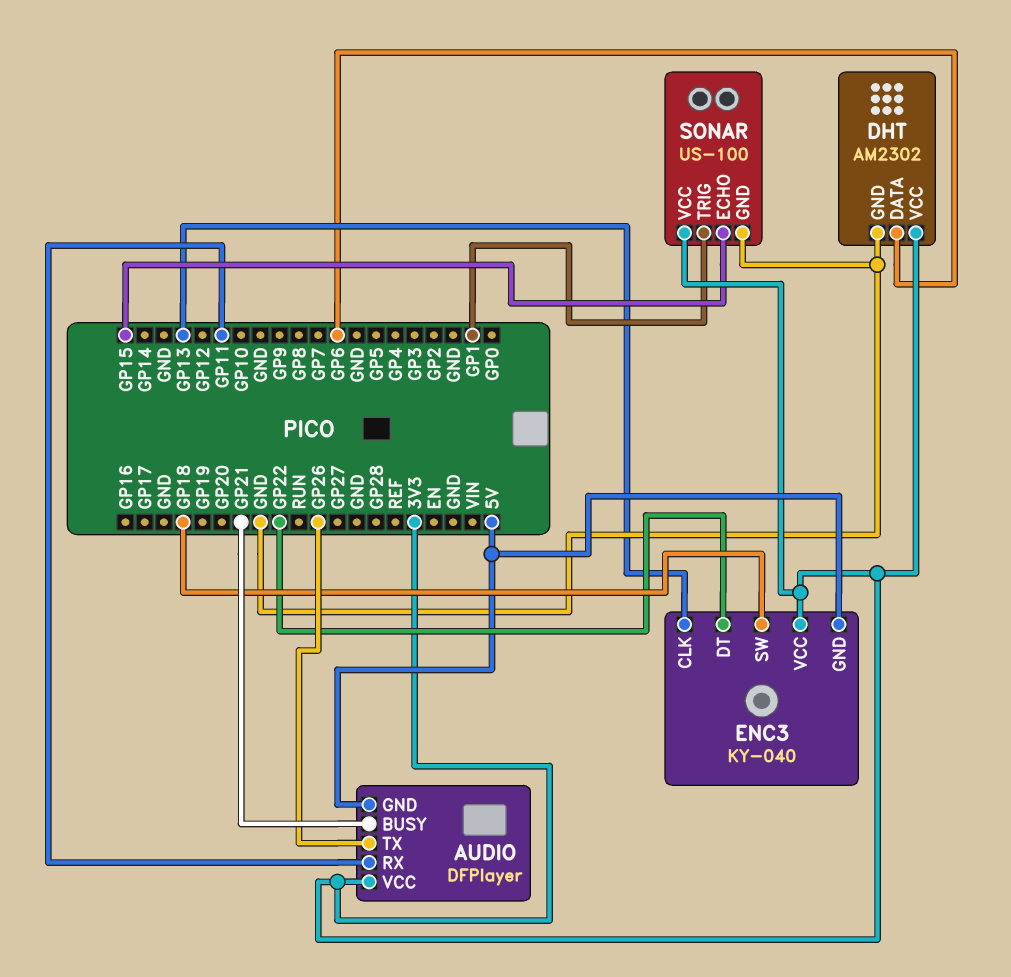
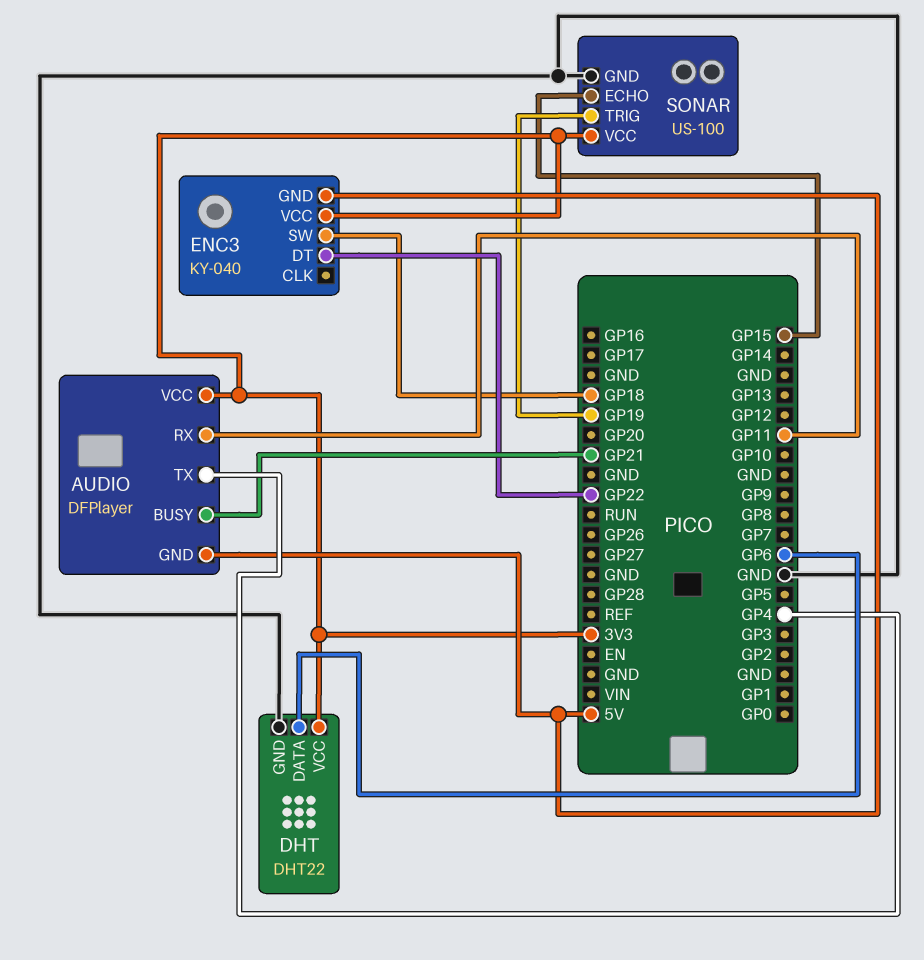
AUDIO pin TX: GP26 -> GP4
DHT: AM2302 -> DHT22
ENC3 pin CLK: GP13 -> none
SONAR pin TRIG: GP1 -> GP19

